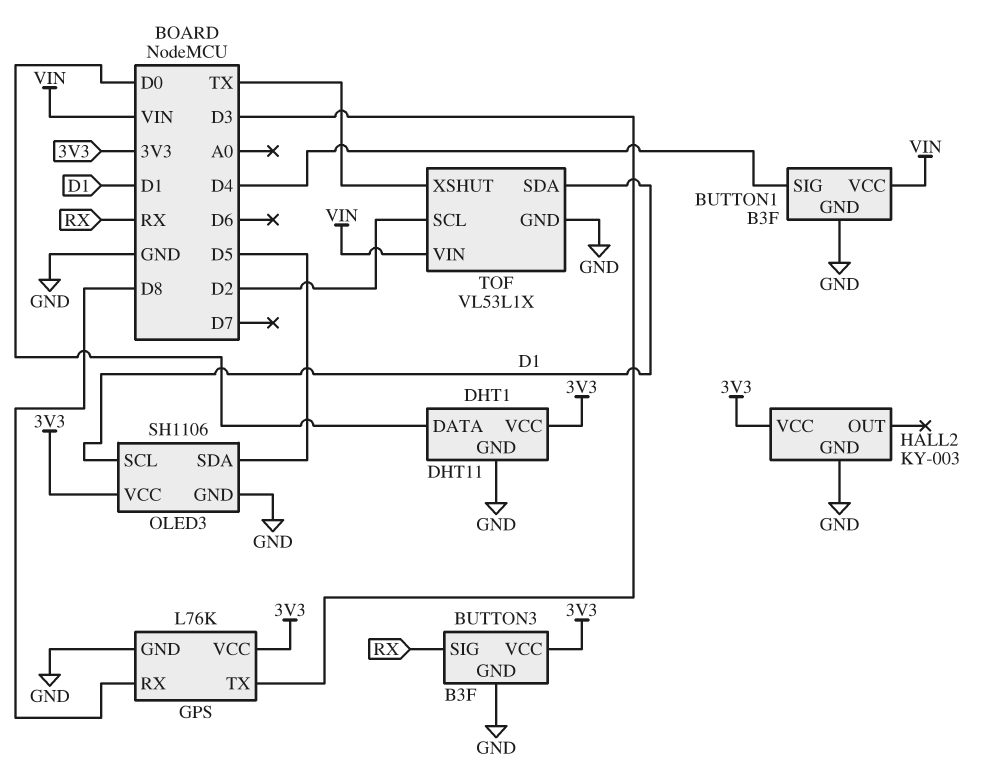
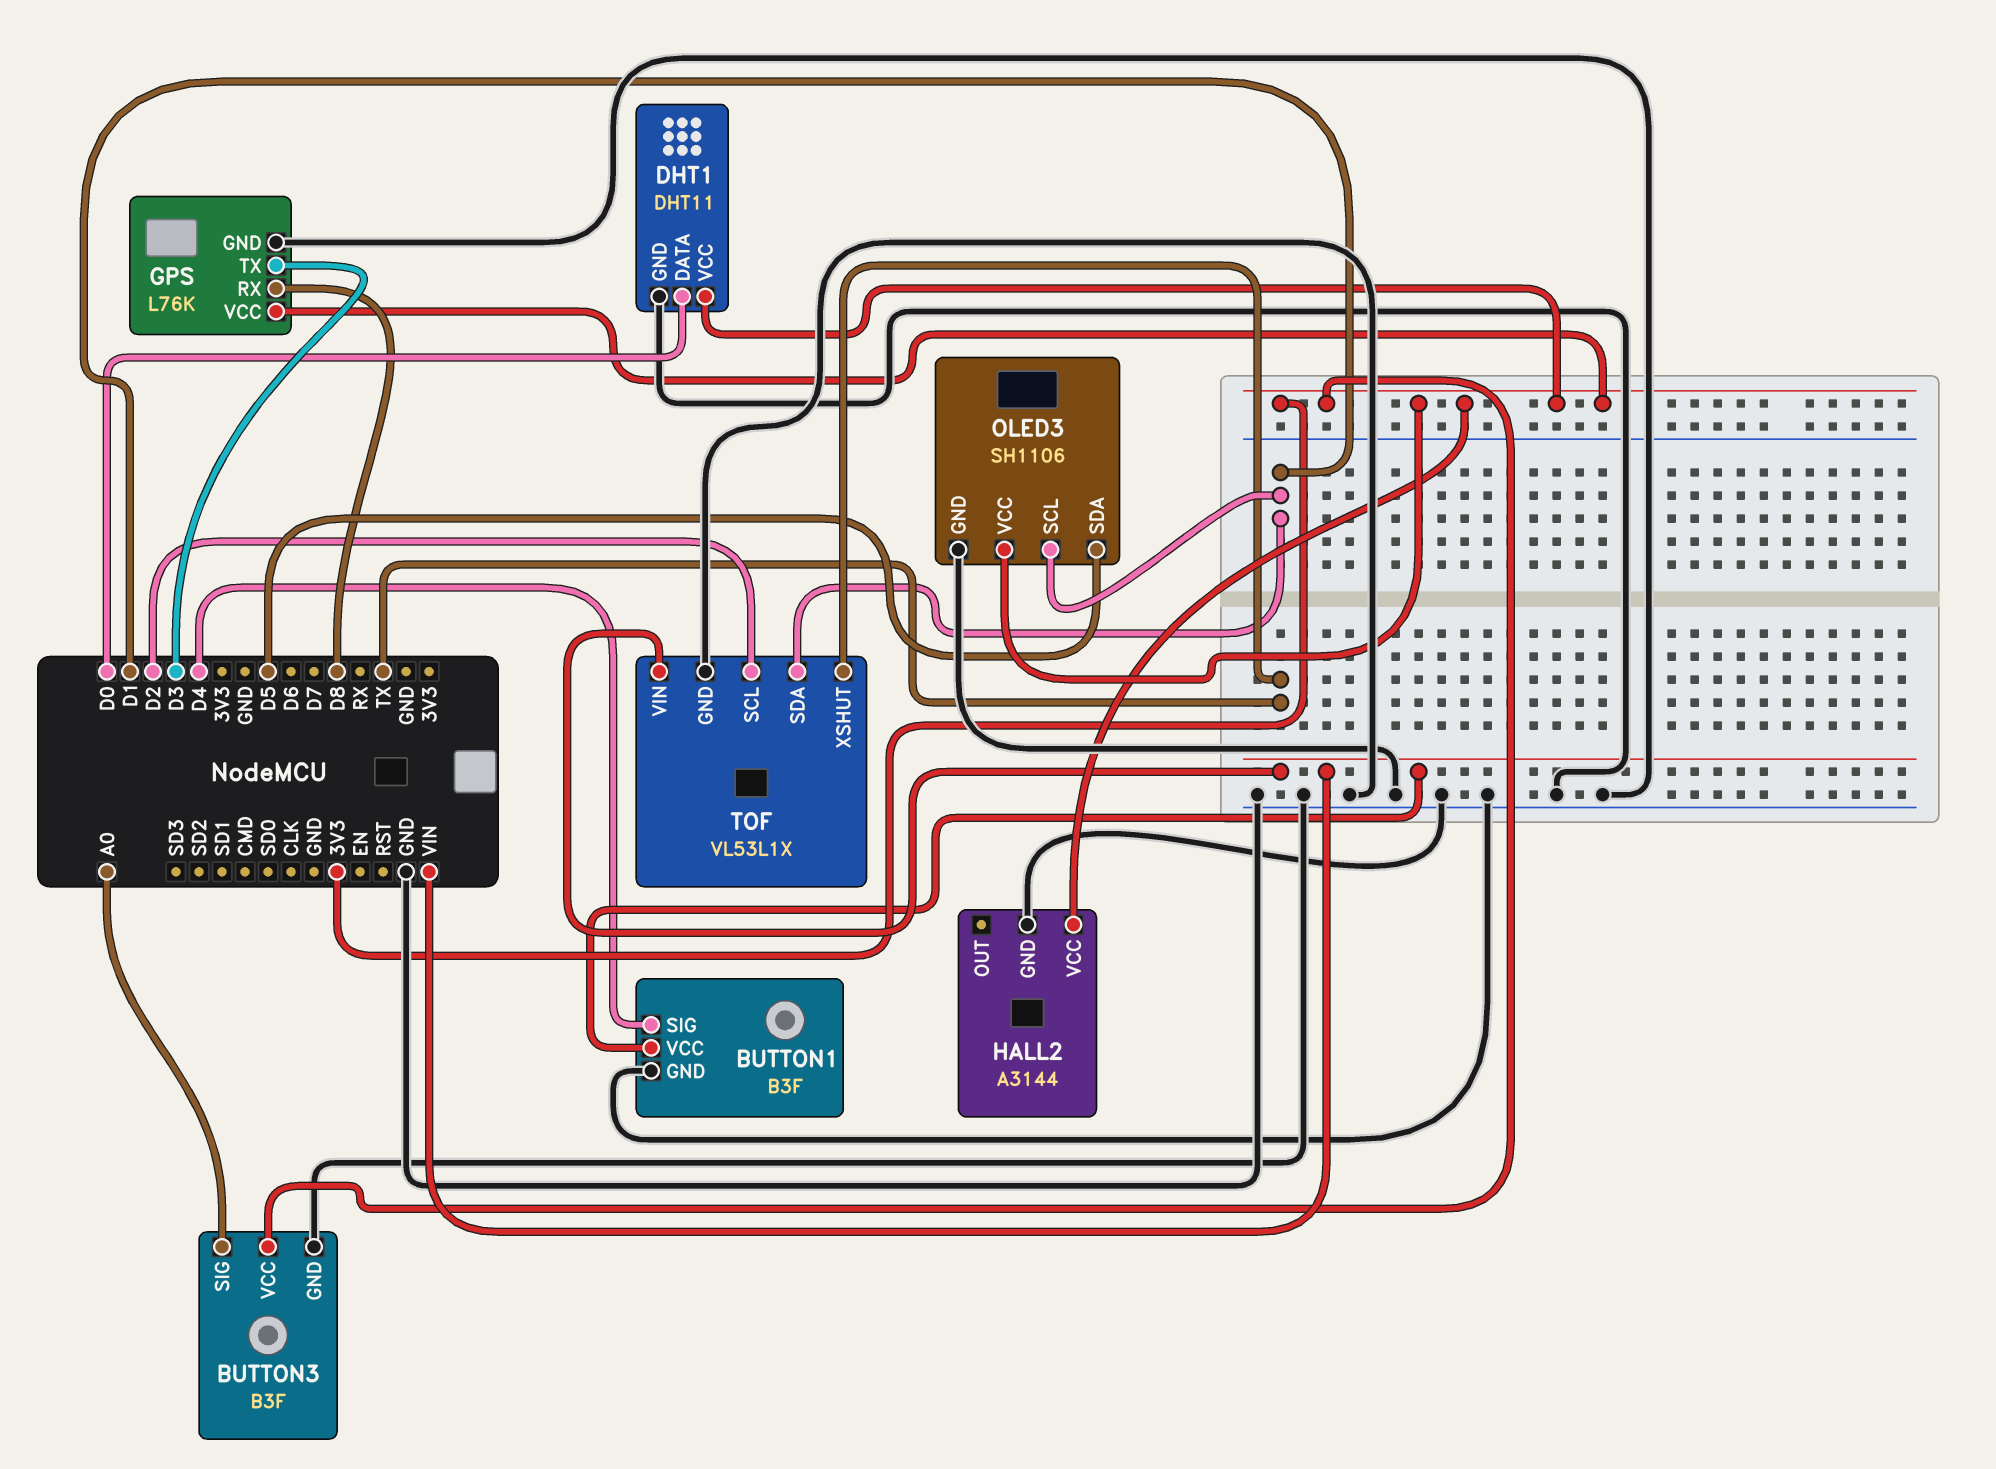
BUTTON3 pin SIG: RX -> A0
HALL2: KY-003 -> A3144

